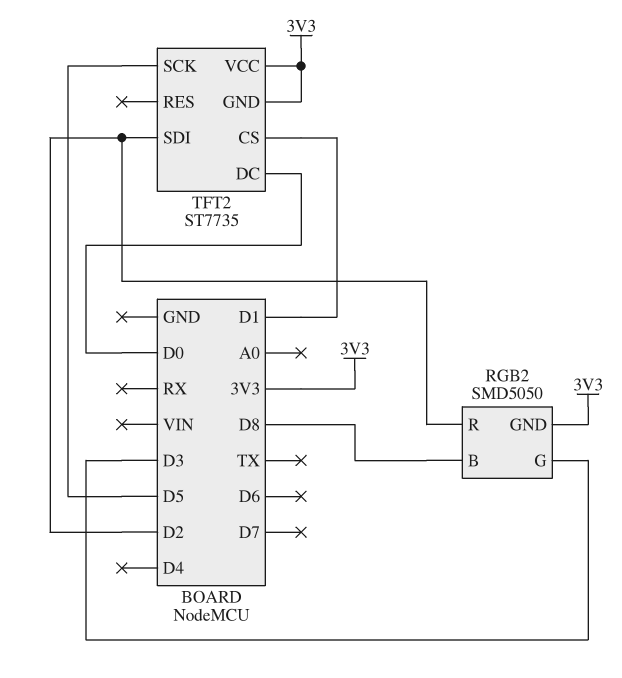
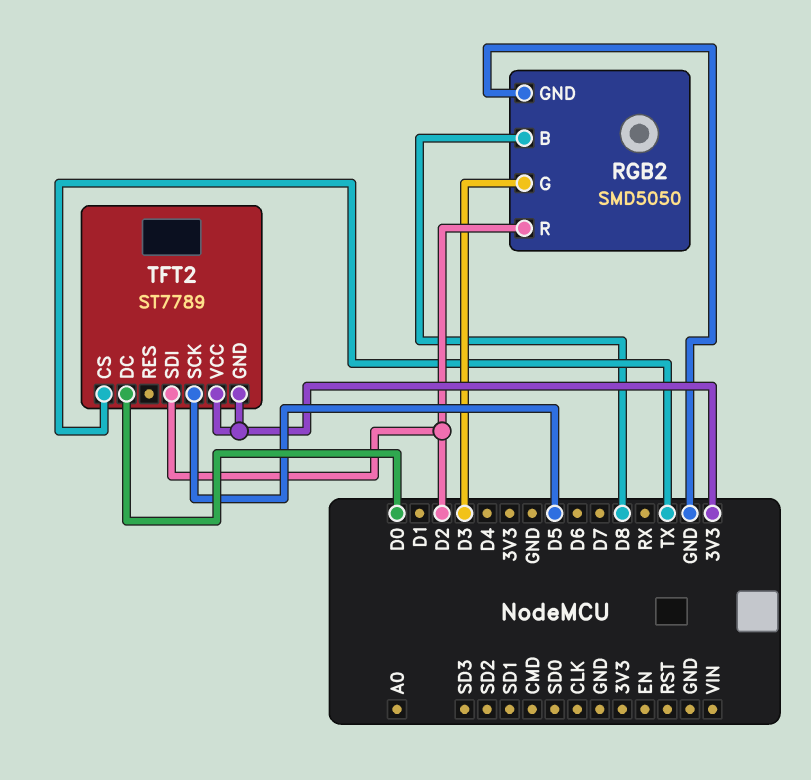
RGB2 pin GND: 3V3 -> GND
TFT2: ST7735 -> ST7789
TFT2 pin CS: D1 -> TX

